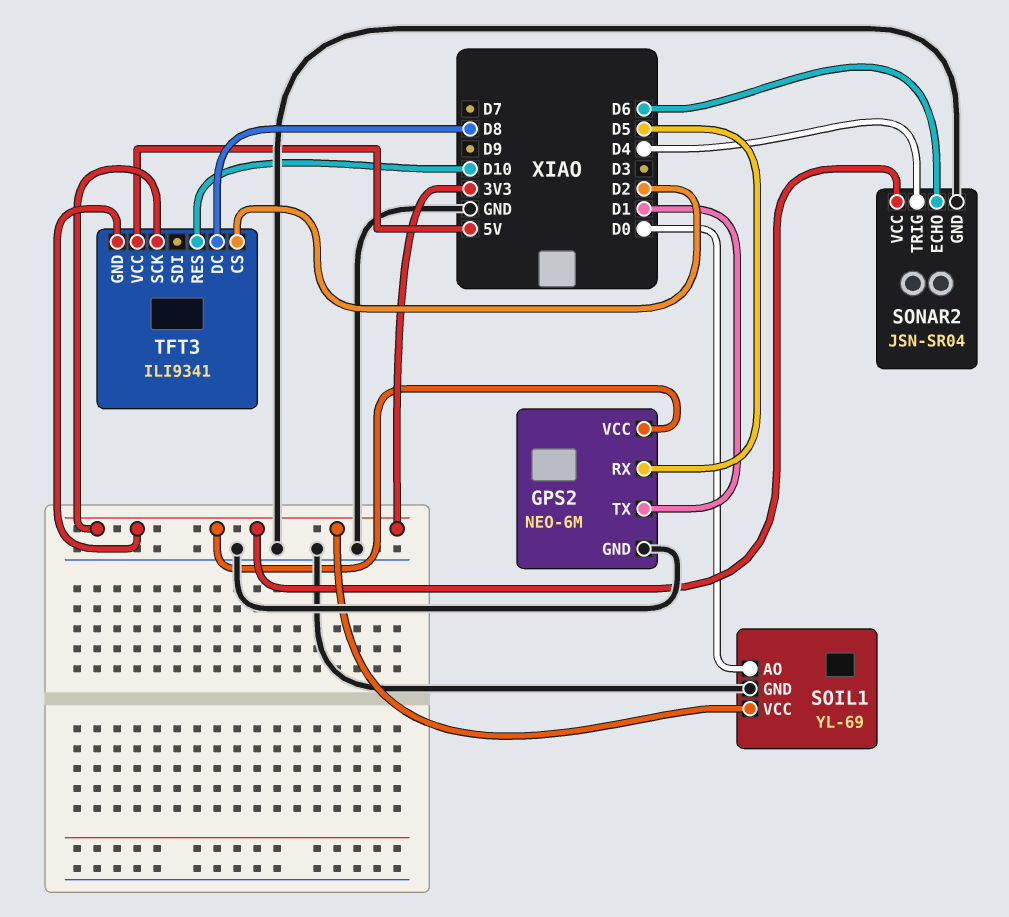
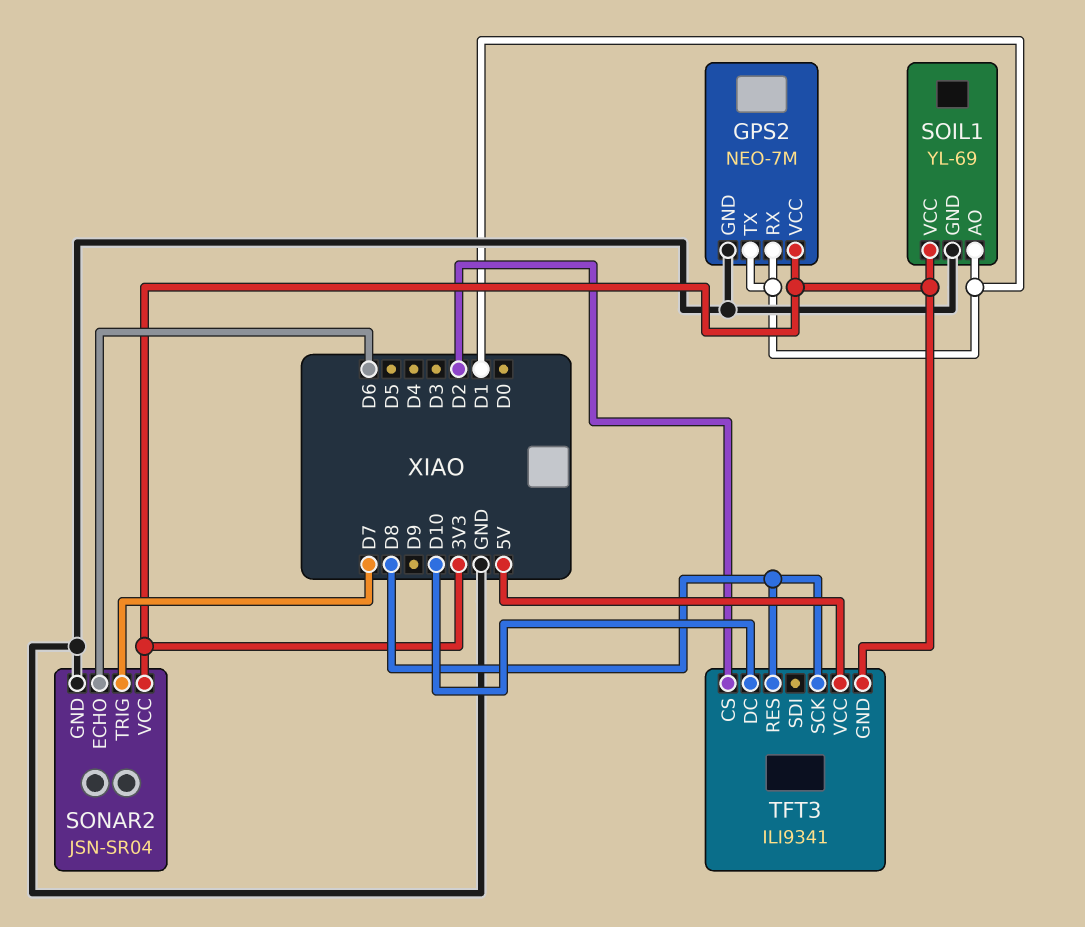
GPS2: NEO-6M -> NEO-7M
GPS2 pin RX: D5 -> D1
SOIL1 pin AO: D0 -> D1
SONAR2 pin TRIG: D4 -> D7
TFT3 pin DC: D8 -> D10
TFT3 pin RES: D10 -> D8
TFT3 pin SCK: 3V3 -> D8

